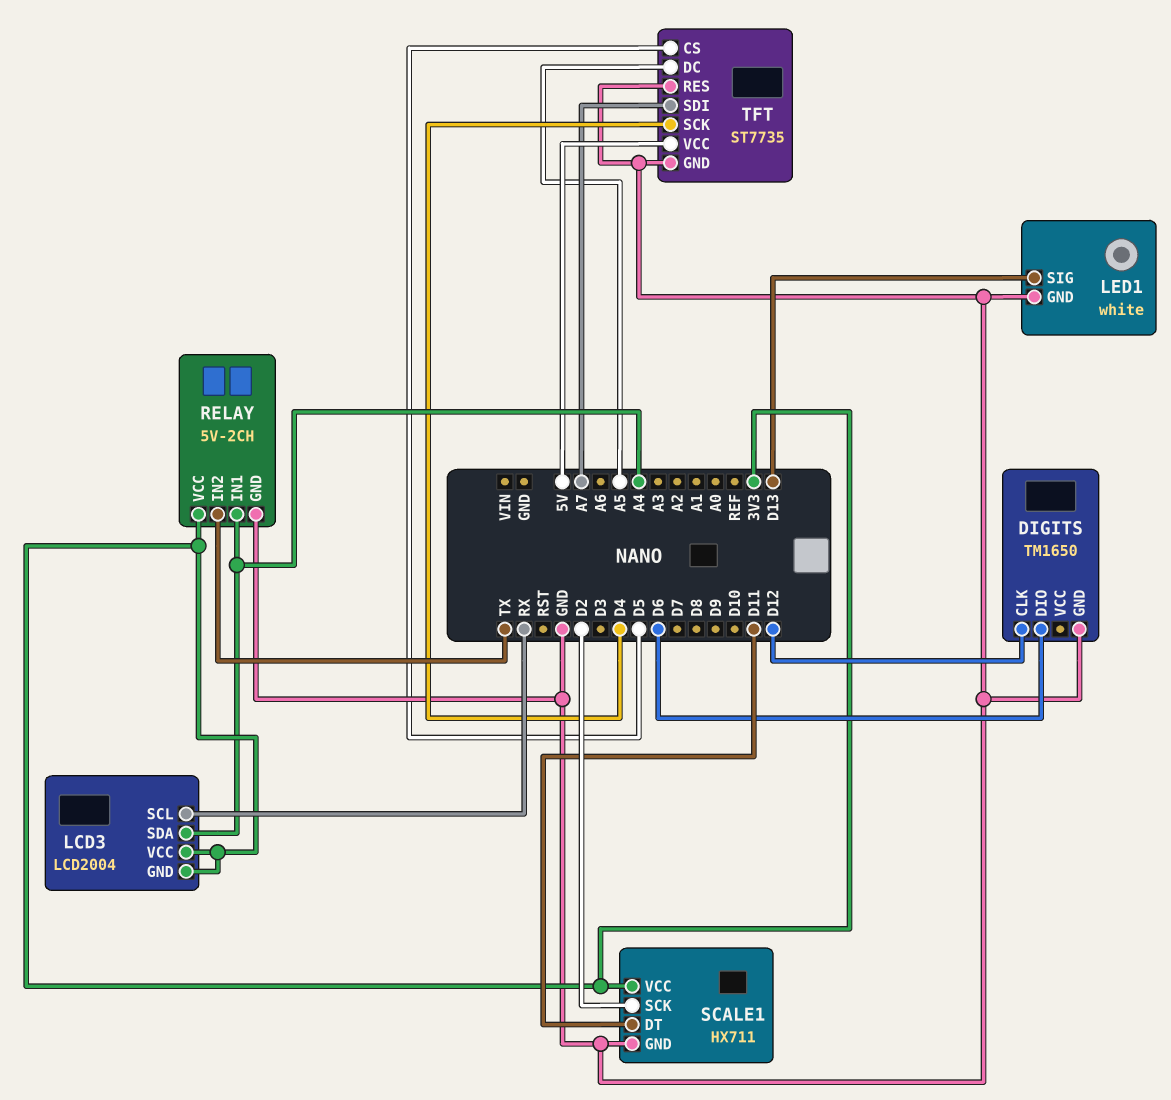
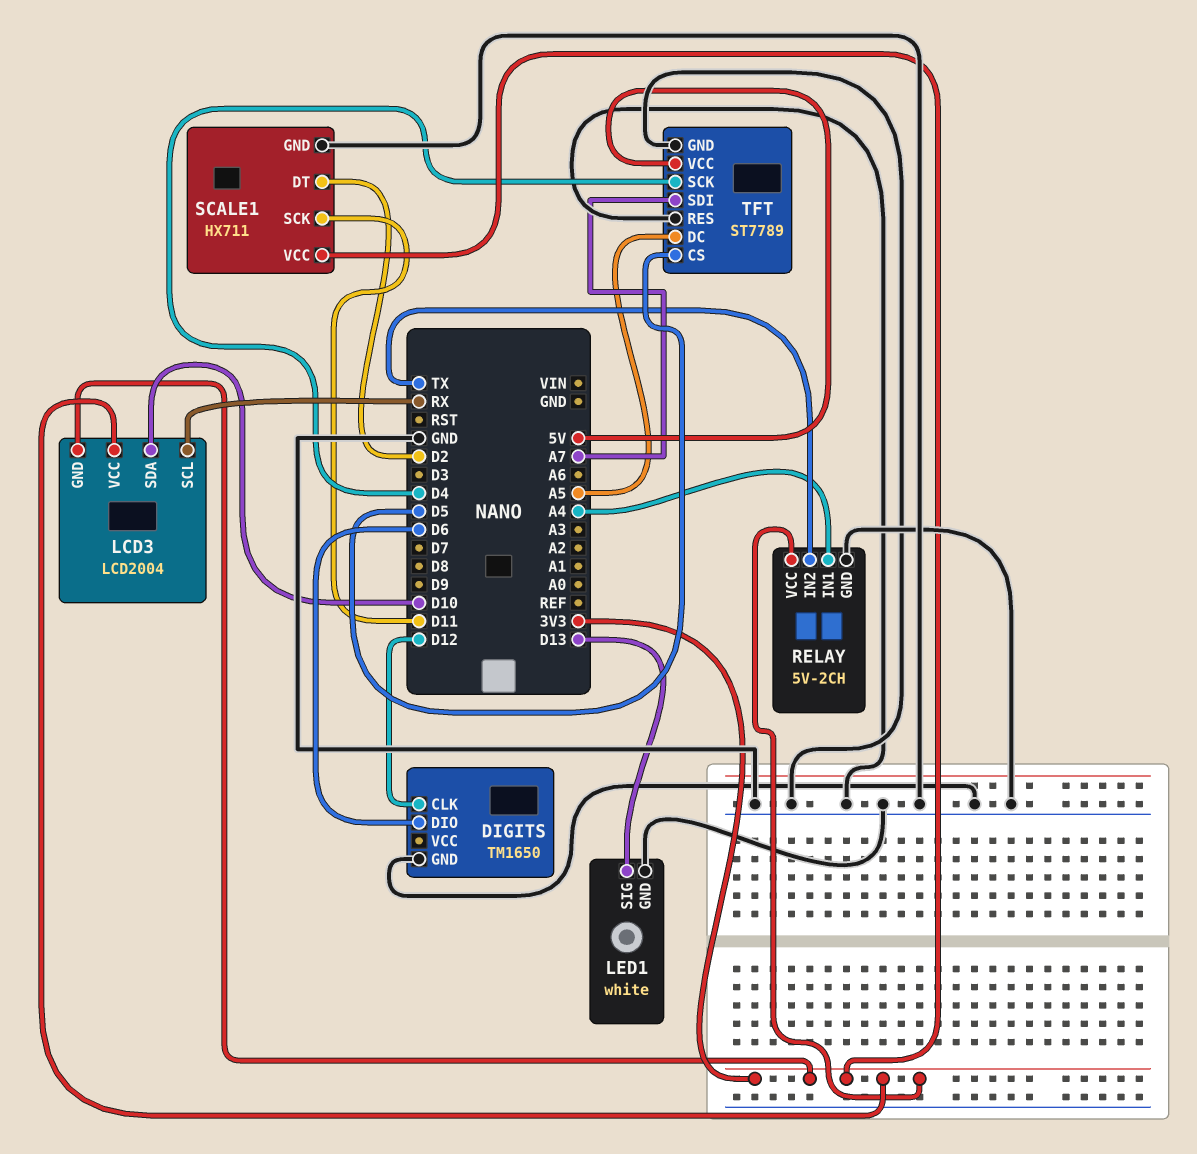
LCD3 pin SDA: A4 -> D10
SCALE1 pin DT: D11 -> D2
SCALE1 pin SCK: D2 -> D11
TFT: ST7735 -> ST7789

